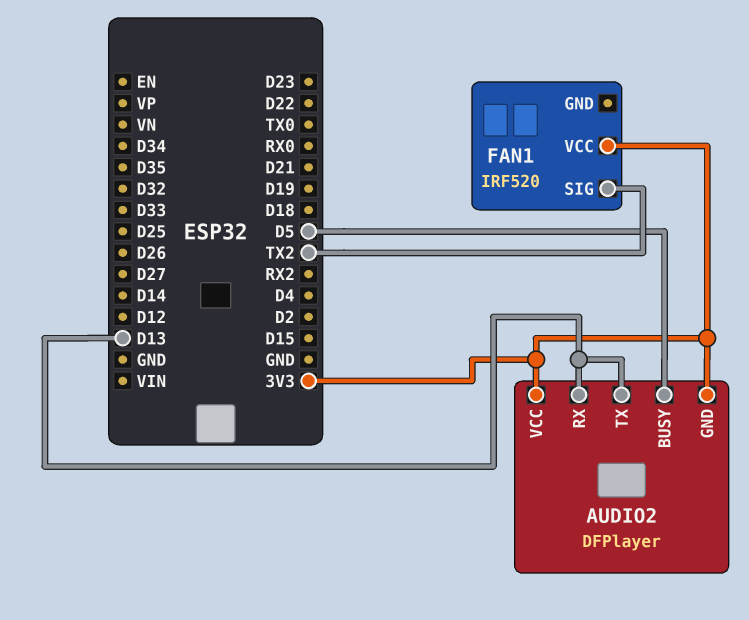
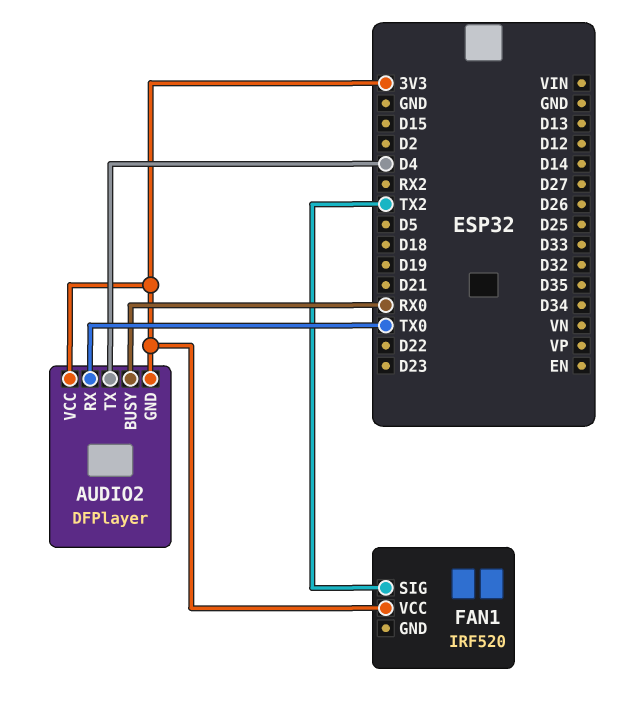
AUDIO2 pin BUSY: D5 -> RX0
AUDIO2 pin RX: D13 -> TX0
AUDIO2 pin TX: D13 -> D4

